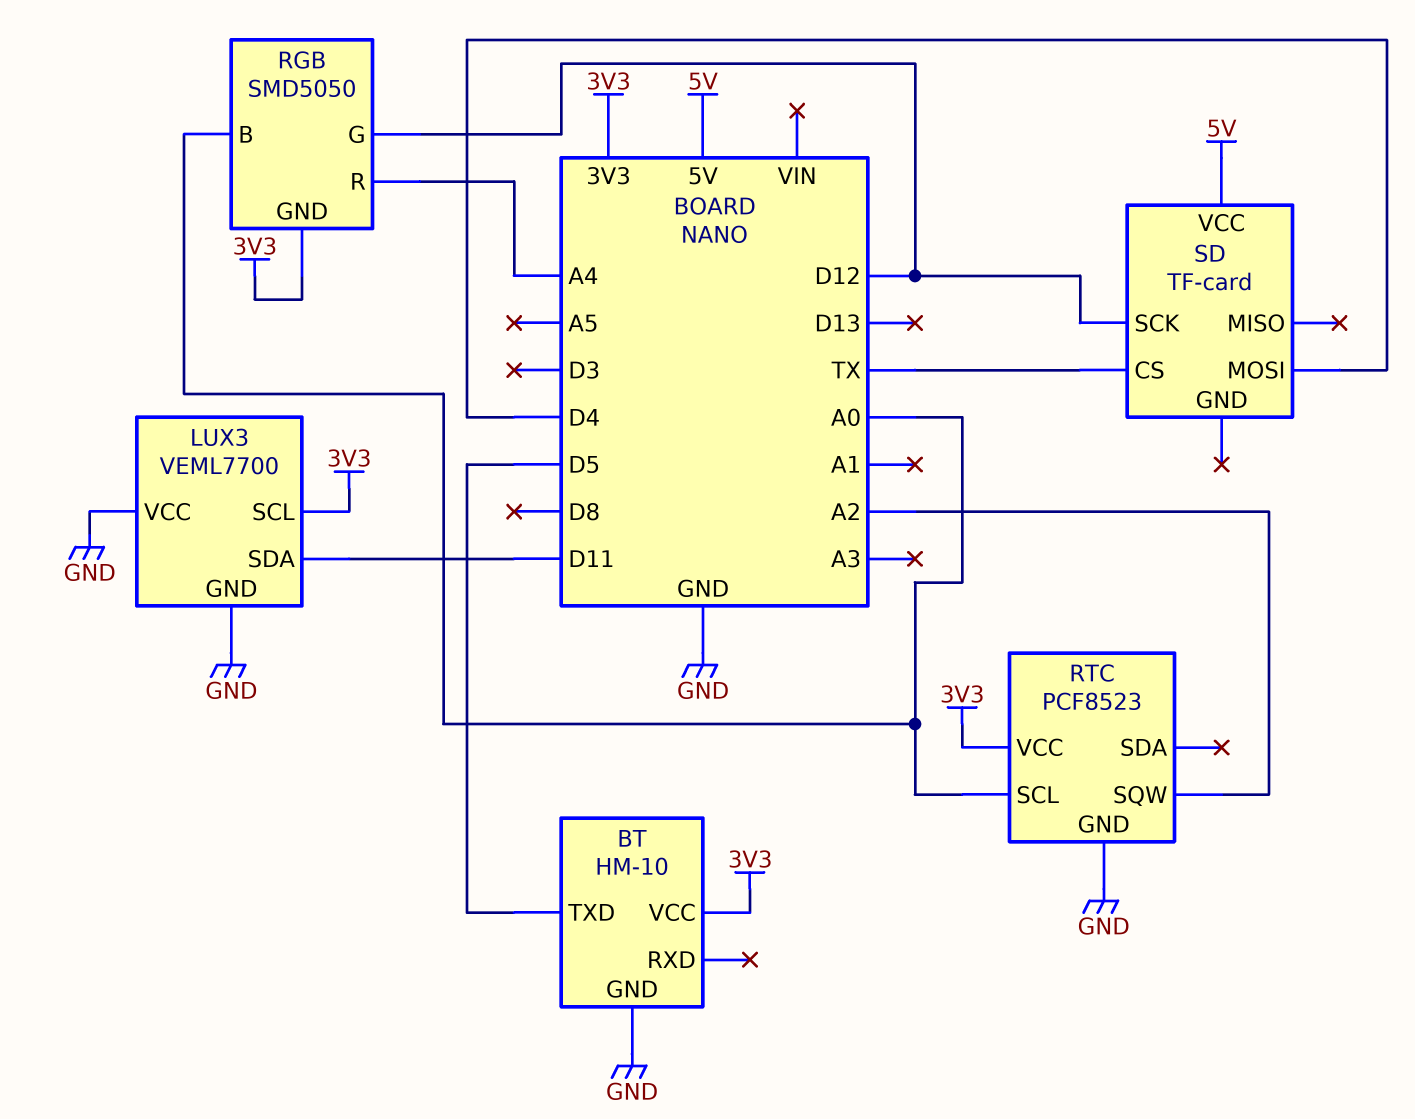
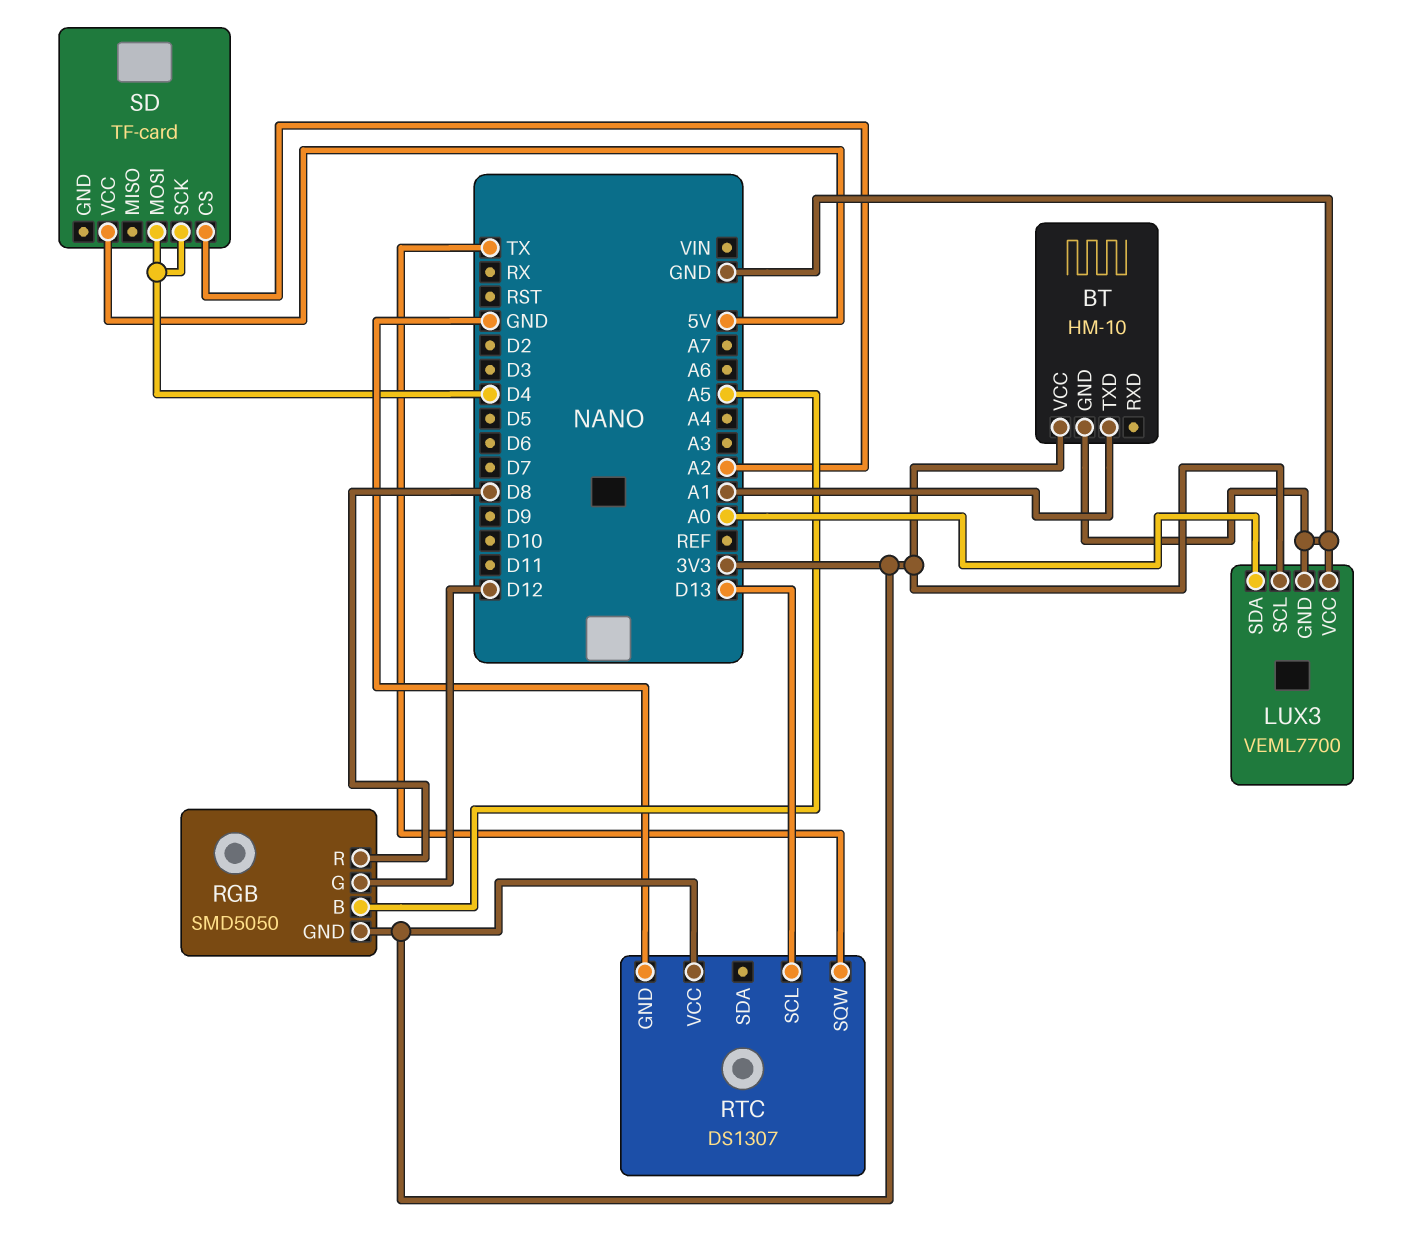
BT pin TXD: D5 -> A1
LUX3 pin SDA: D11 -> A0
RGB pin B: A0 -> A5
RGB pin R: A4 -> D8
RTC: PCF8523 -> DS1307
RTC pin SCL: A0 -> D13
RTC pin SQW: A2 -> TX
SD pin CS: TX -> A2
SD pin SCK: D12 -> D4

